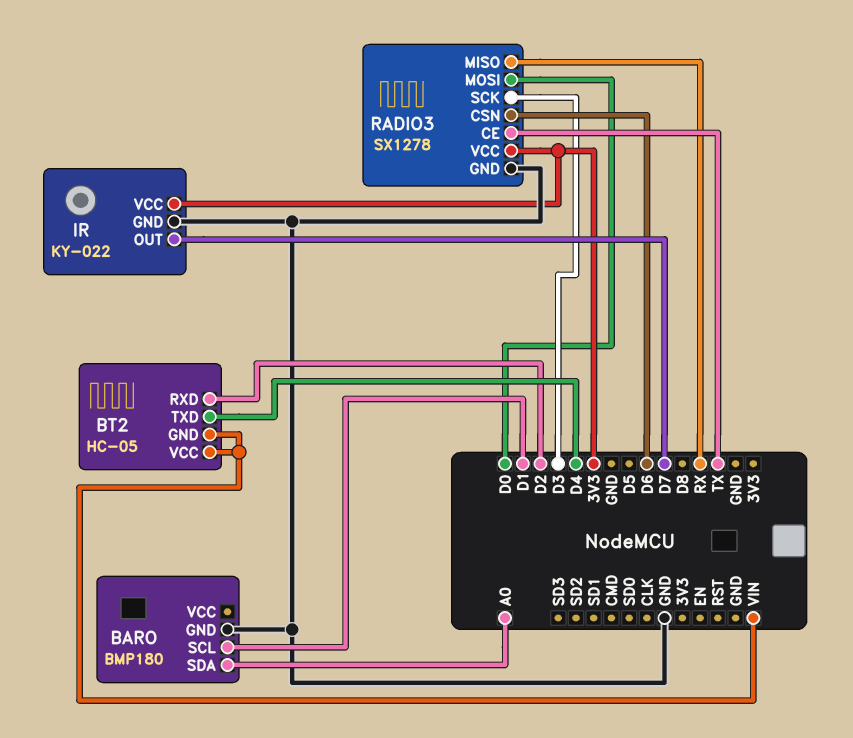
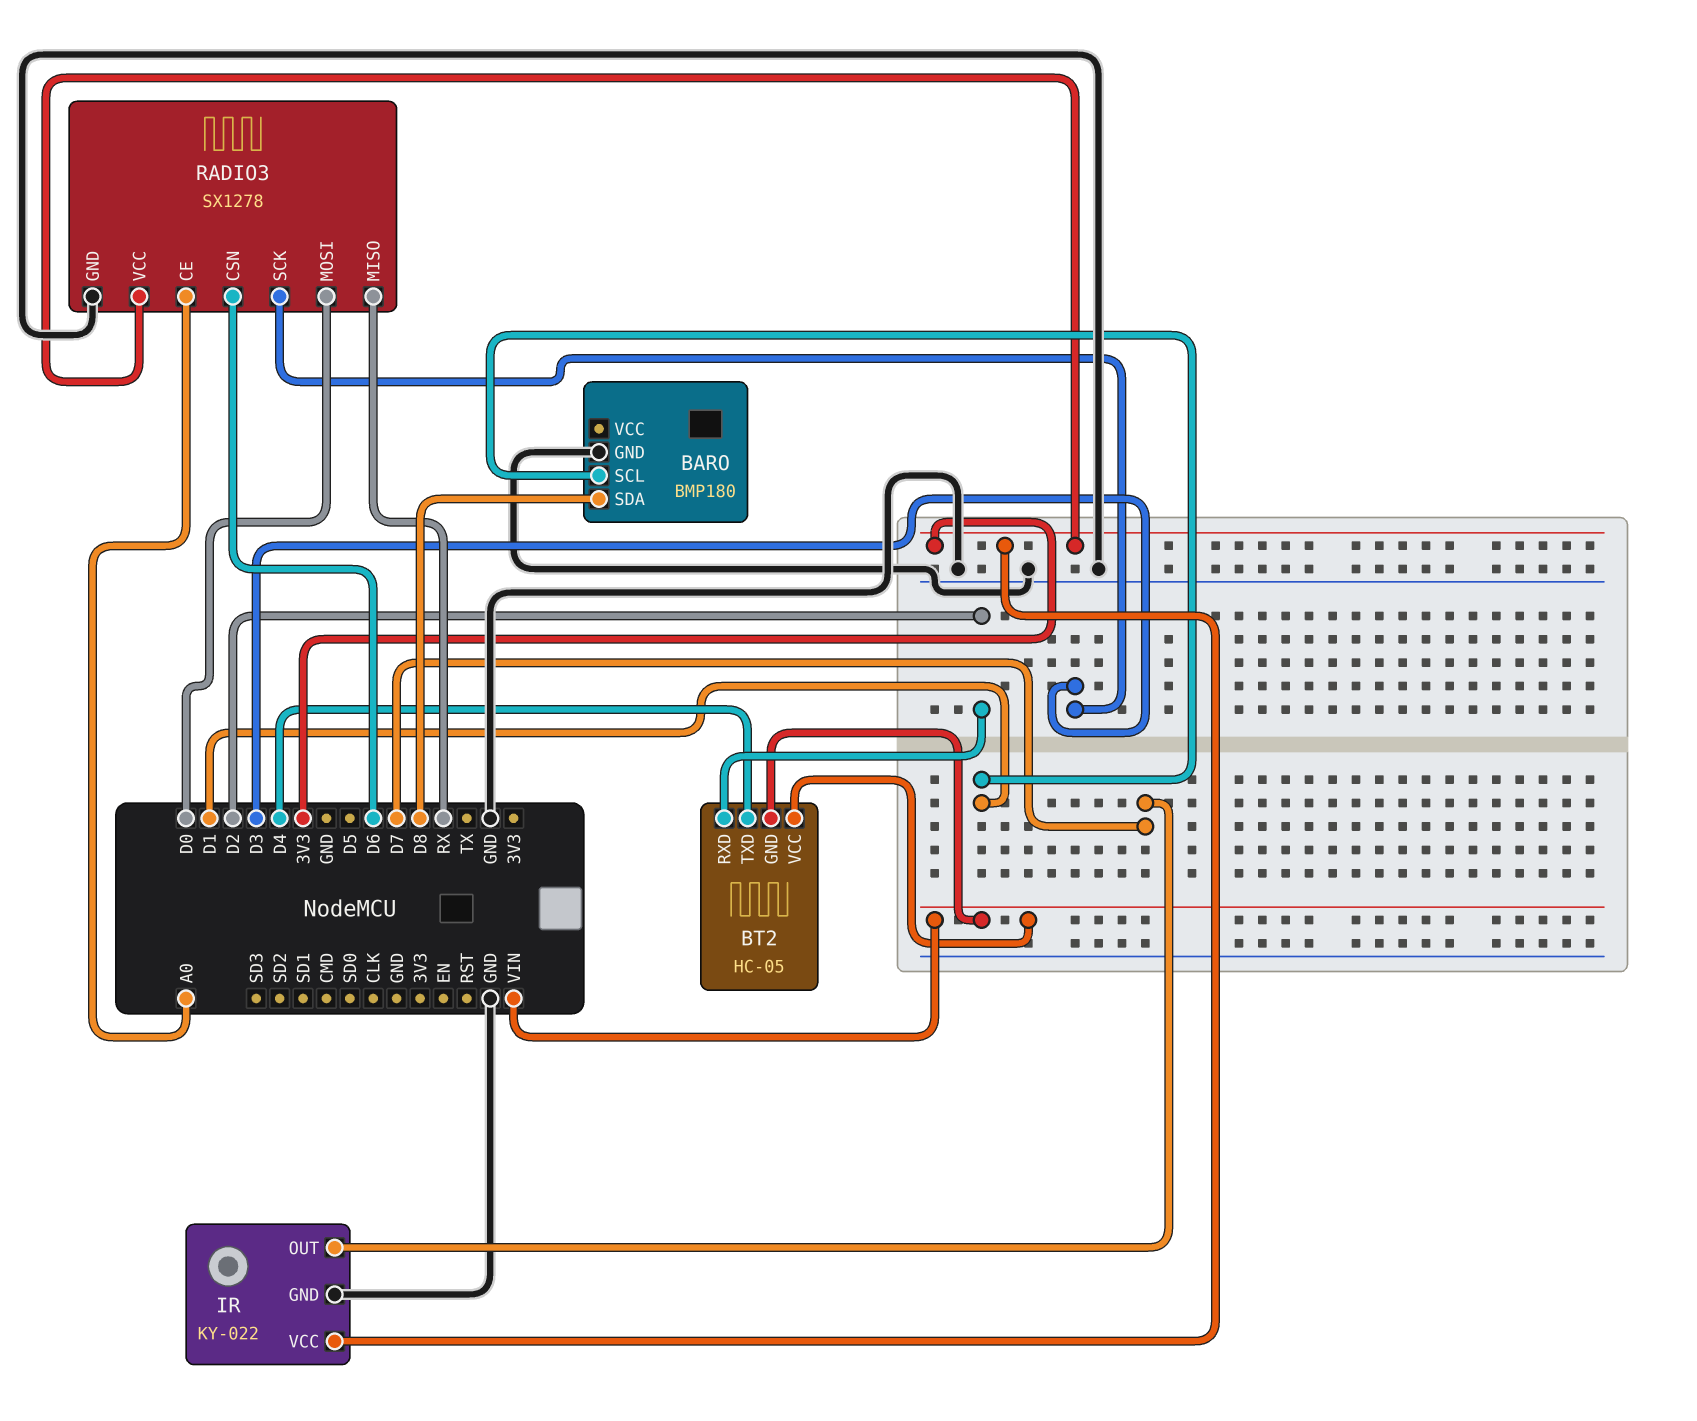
BARO pin SDA: A0 -> D8
RADIO3 pin CE: TX -> A0

